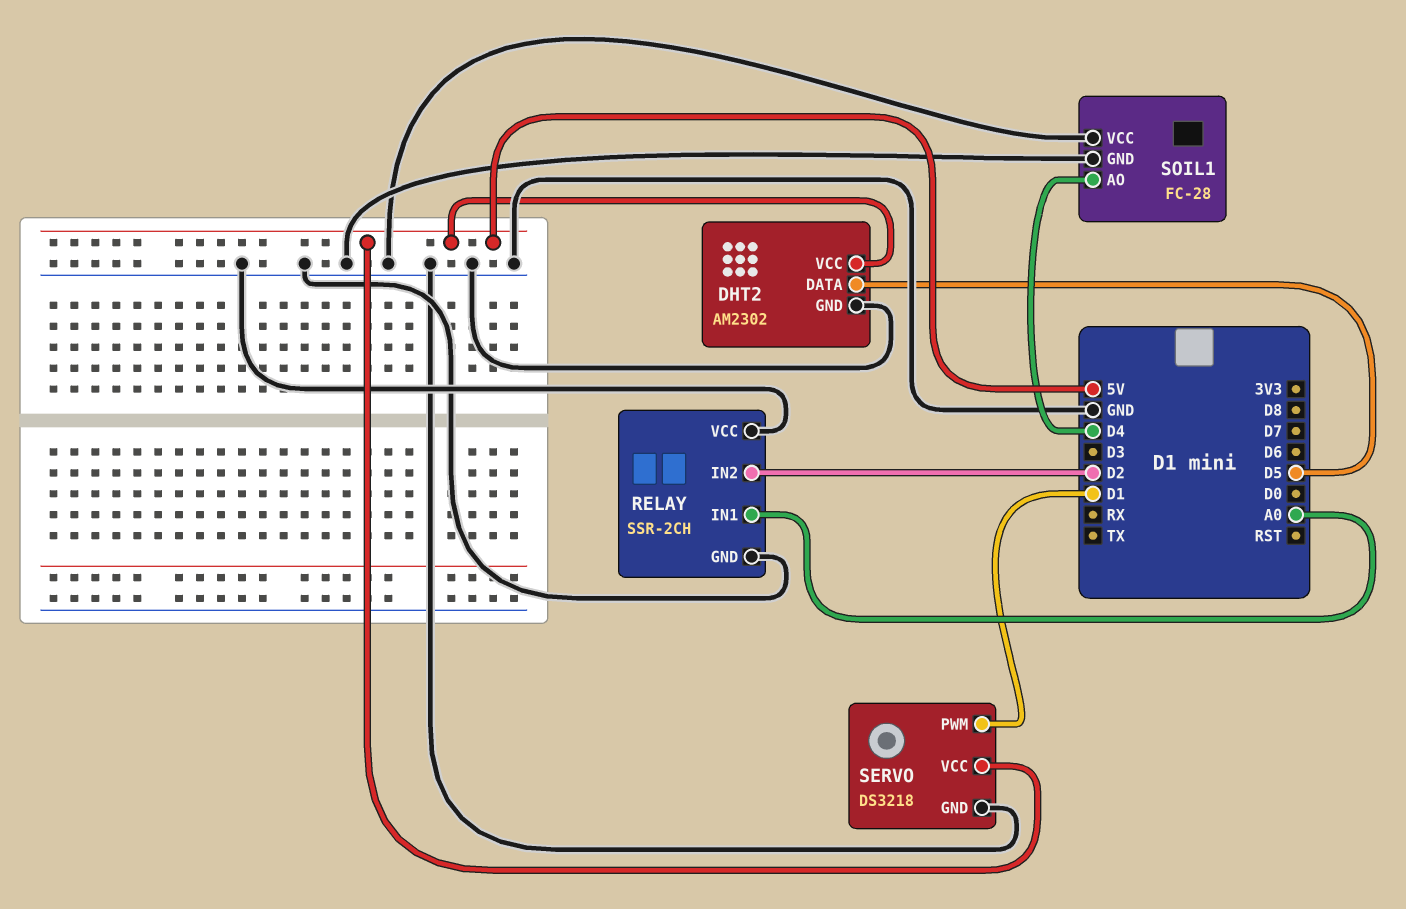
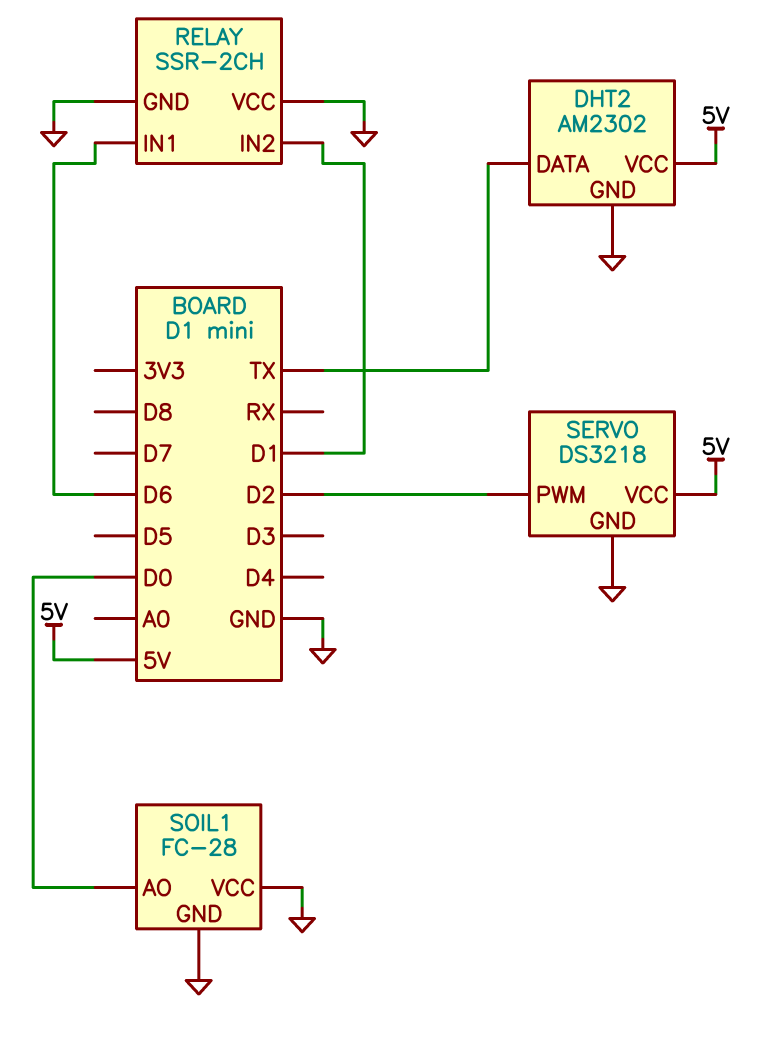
DHT2 pin DATA: D5 -> TX
RELAY pin IN1: A0 -> D6
RELAY pin IN2: D2 -> D1
SERVO pin PWM: D1 -> D2
SOIL1 pin AO: D4 -> D0

